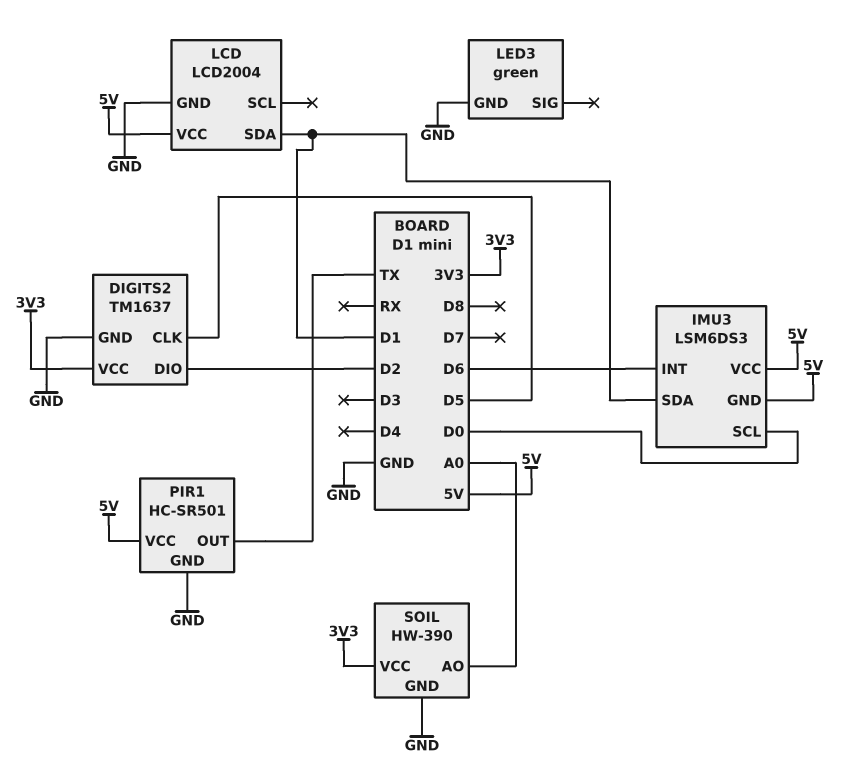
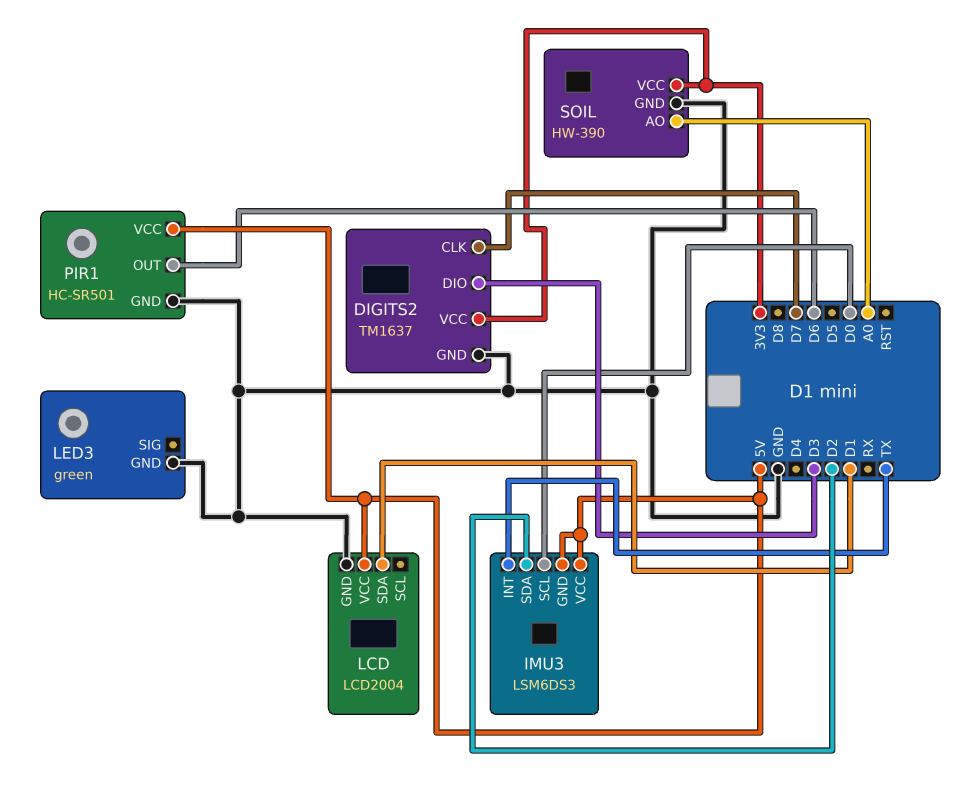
DIGITS2 pin CLK: D5 -> D7
DIGITS2 pin DIO: D2 -> D3
IMU3 pin INT: D6 -> TX
IMU3 pin SDA: D1 -> D2
PIR1 pin OUT: TX -> D6

